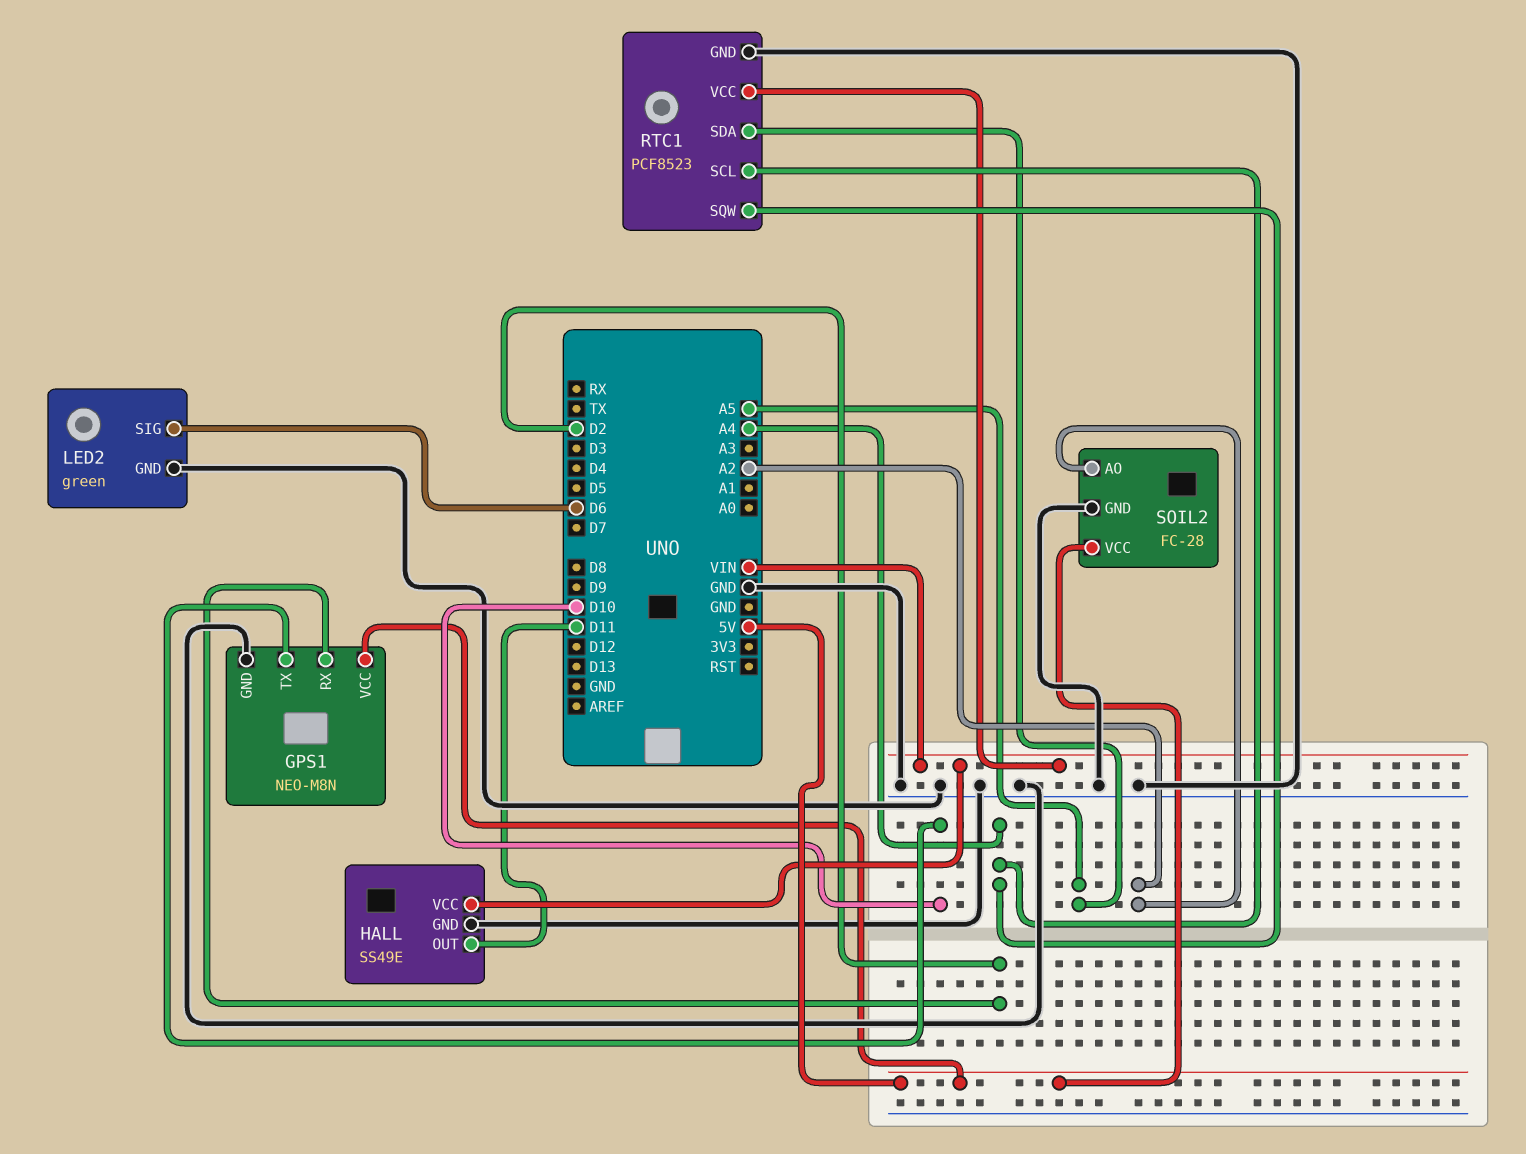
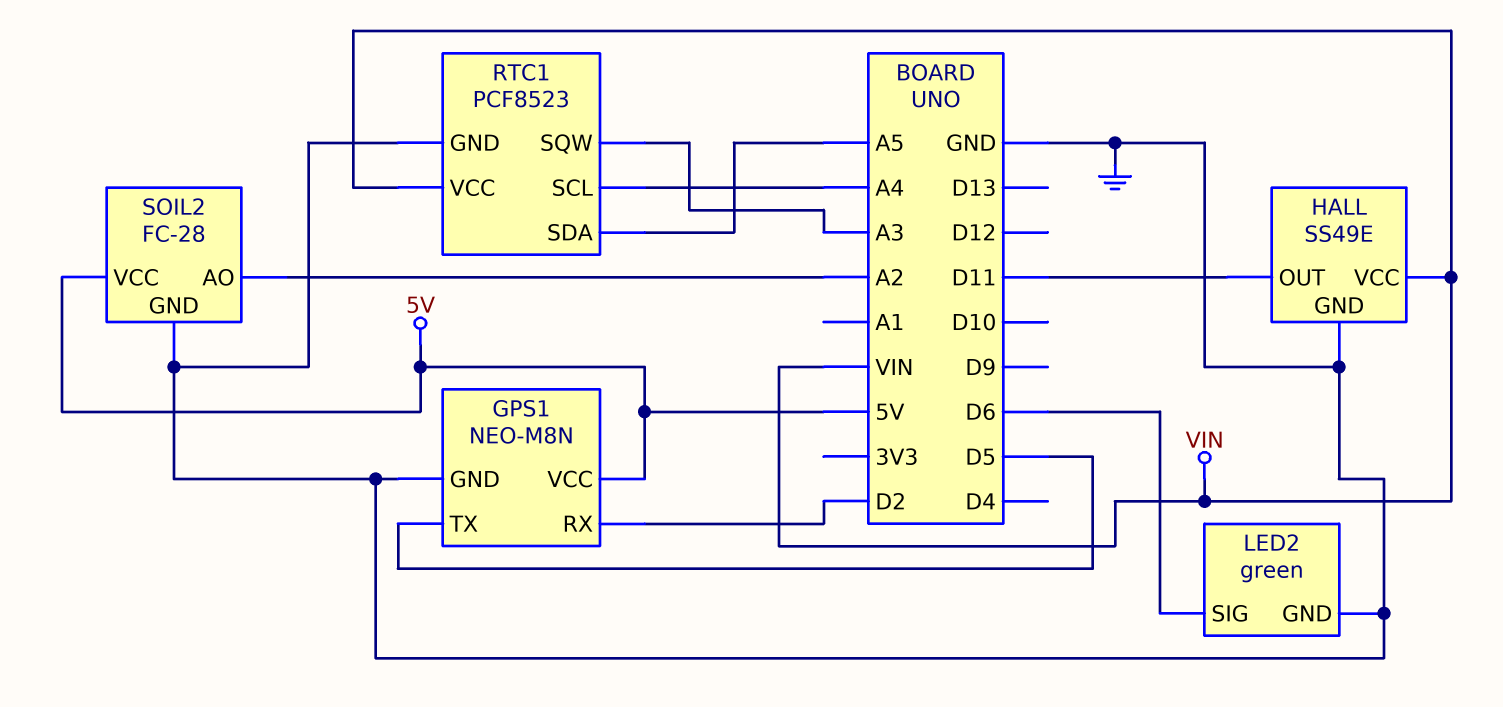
GPS1 pin TX: D10 -> D5
RTC1 pin SQW: A4 -> A3

